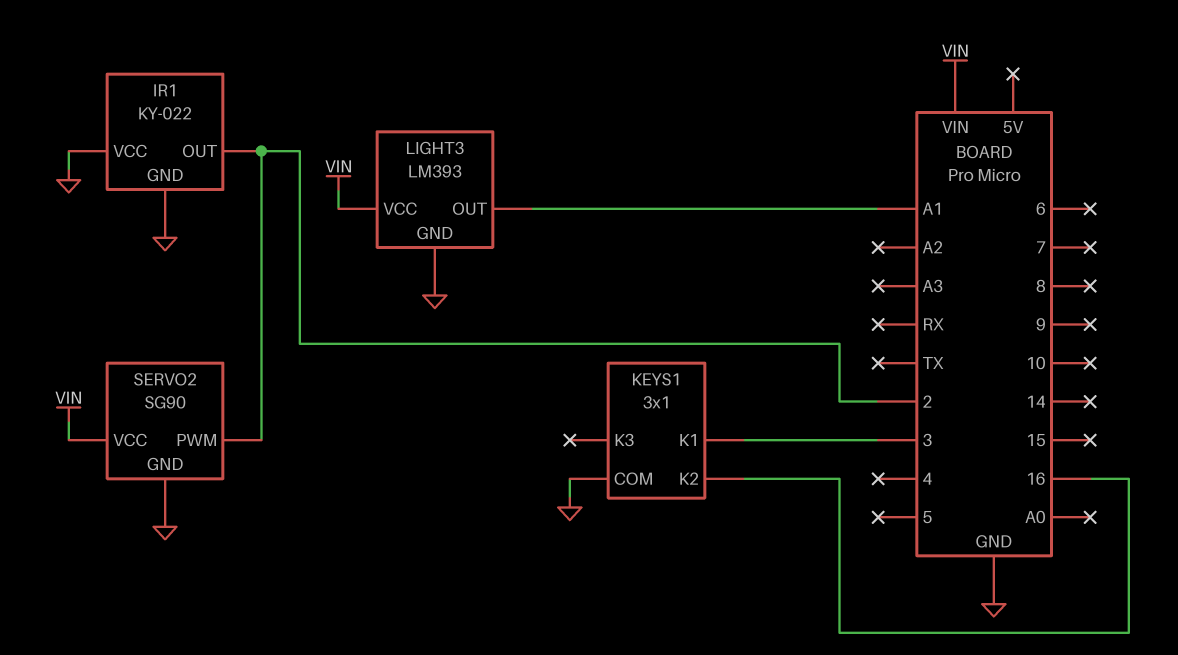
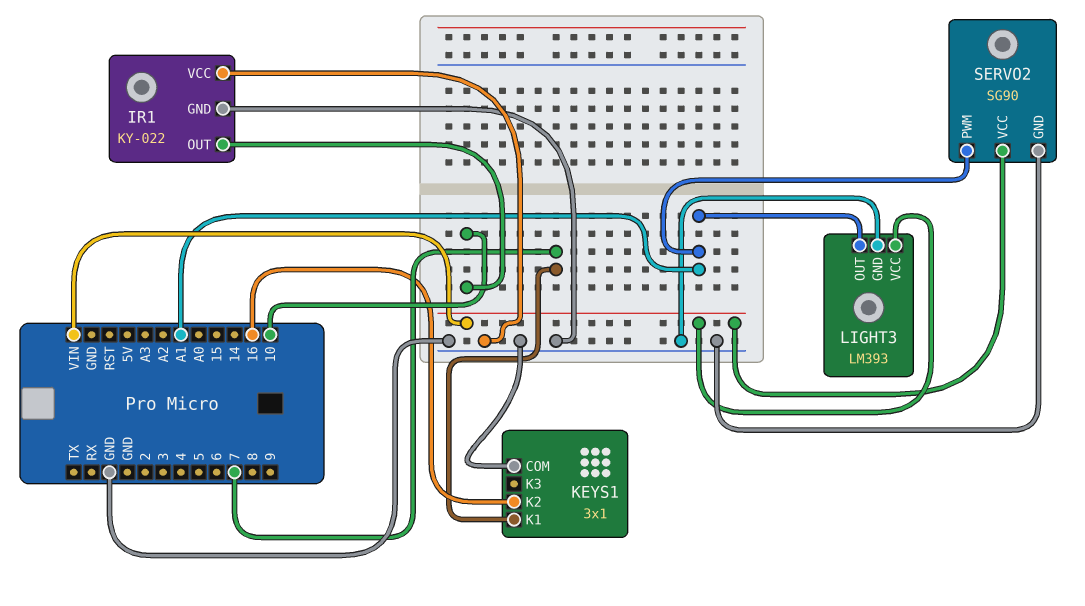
IR1 pin OUT: 2 -> 10
KEYS1 pin K1: 3 -> 7
SERVO2 pin PWM: 2 -> A1

